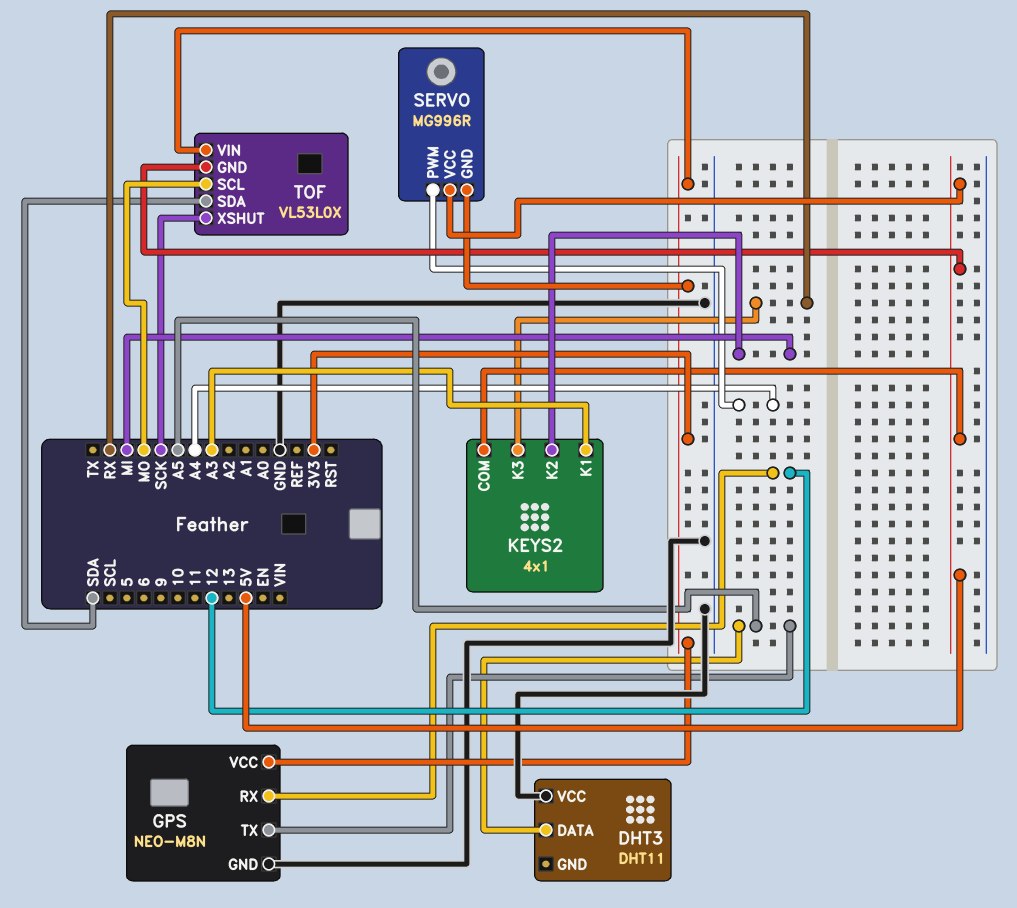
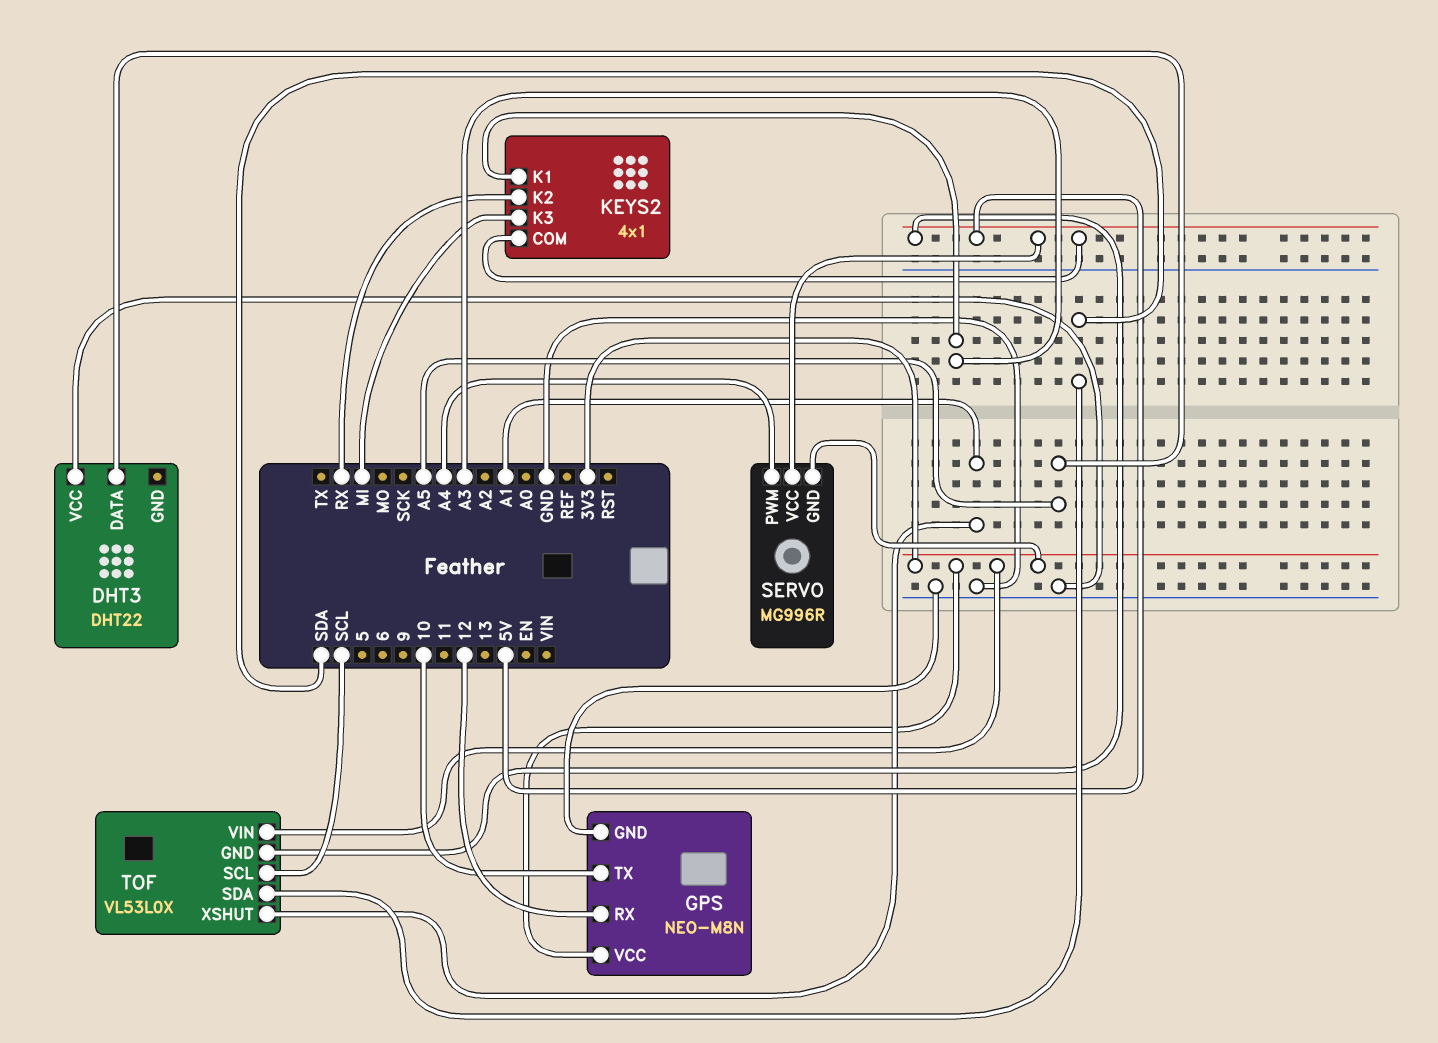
DHT3: DHT11 -> DHT22
GPS pin TX: A5 -> 10
KEYS2 pin K2: MI -> RX
KEYS2 pin K3: RX -> MI
TOF pin SCL: MO -> SCL
TOF pin XSHUT: SCK -> A1

